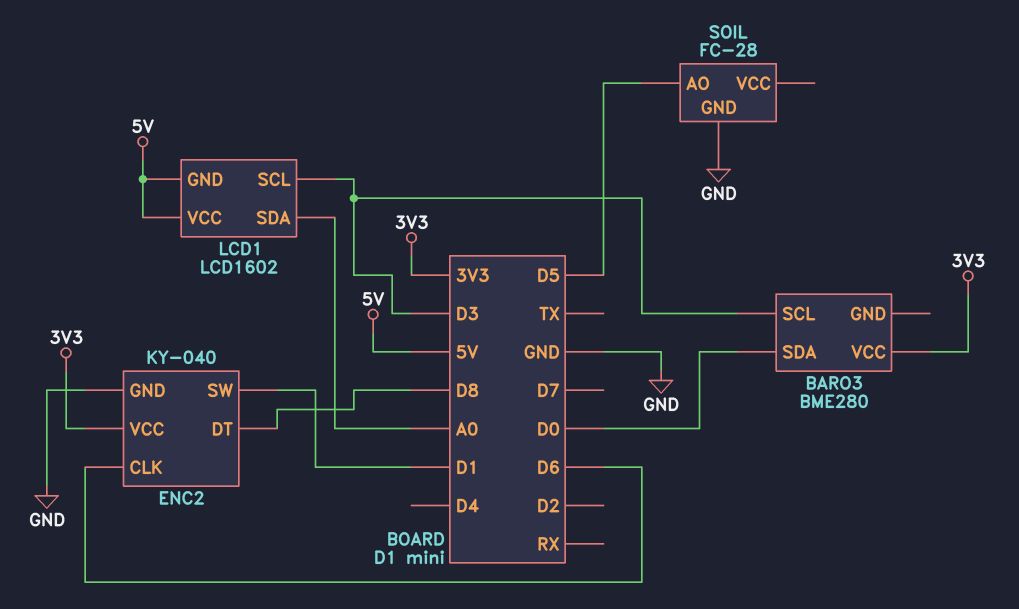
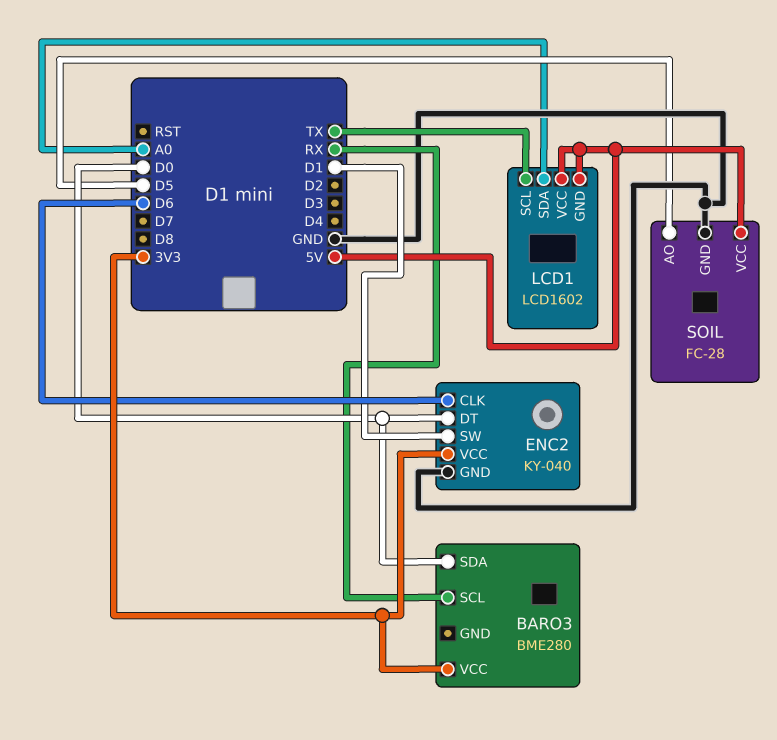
BARO3 pin SCL: D3 -> RX
ENC2 pin DT: D8 -> D0
LCD1 pin SCL: D3 -> TX
SOIL pin VCC: none -> 5V

